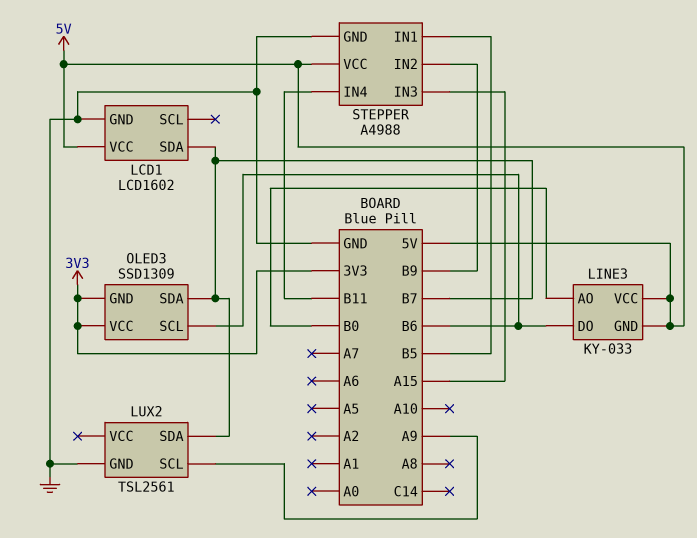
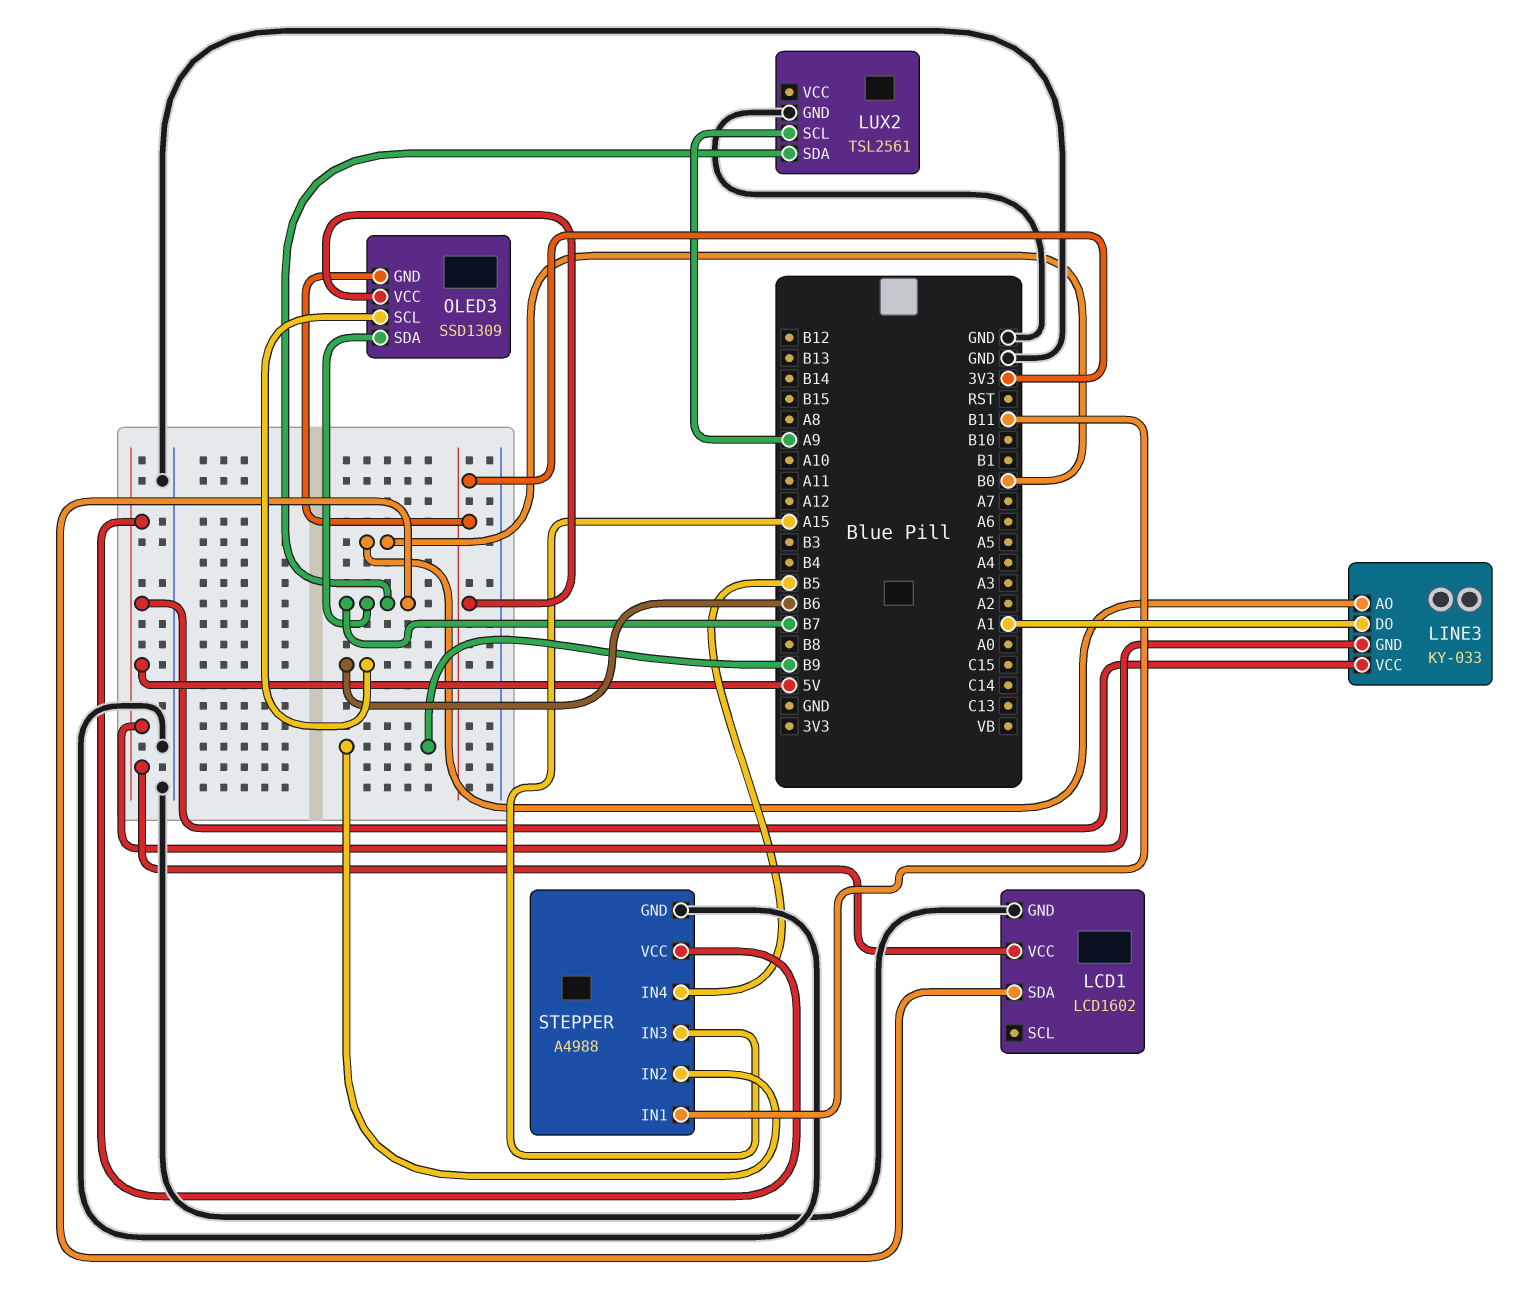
LINE3 pin DO: B6 -> A1
STEPPER pin IN1: B5 -> B11
STEPPER pin IN4: B11 -> B5

